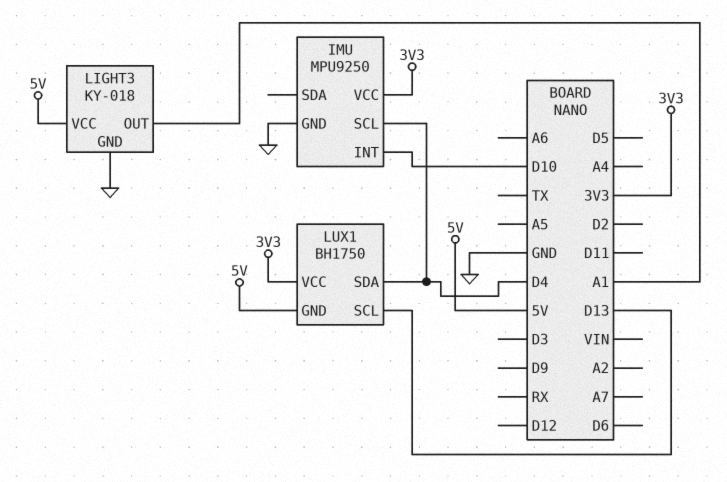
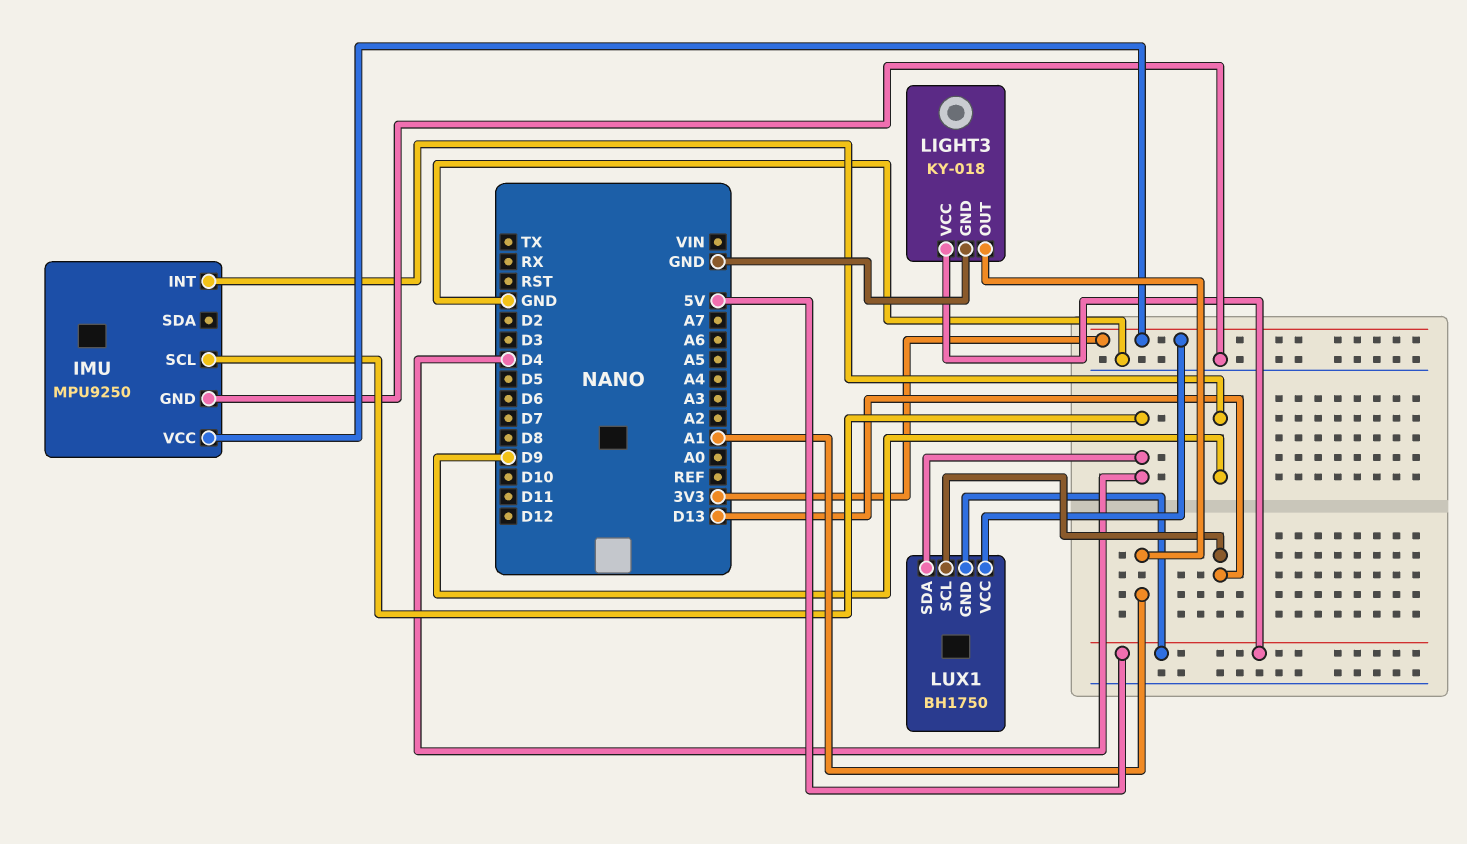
IMU pin INT: D10 -> D9

